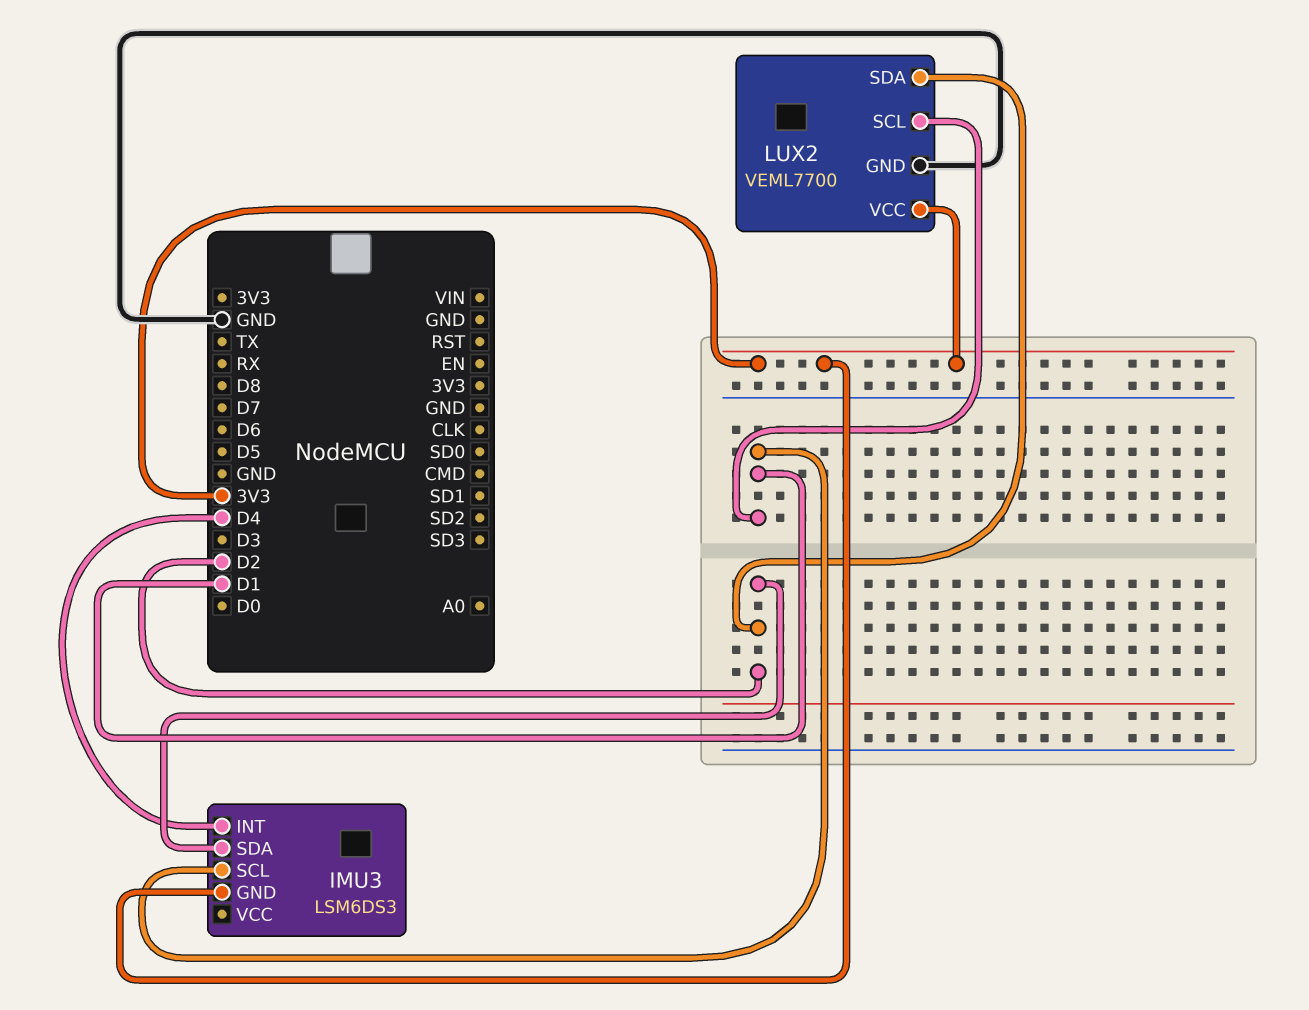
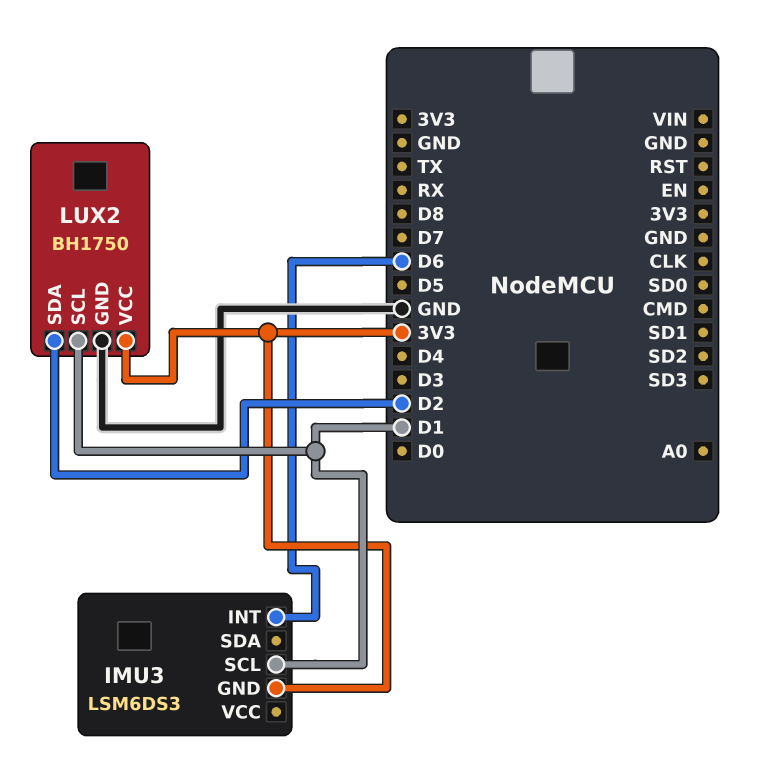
IMU3 pin INT: D4 -> D6
IMU3 pin SDA: D2 -> none
LUX2: VEML7700 -> BH1750

